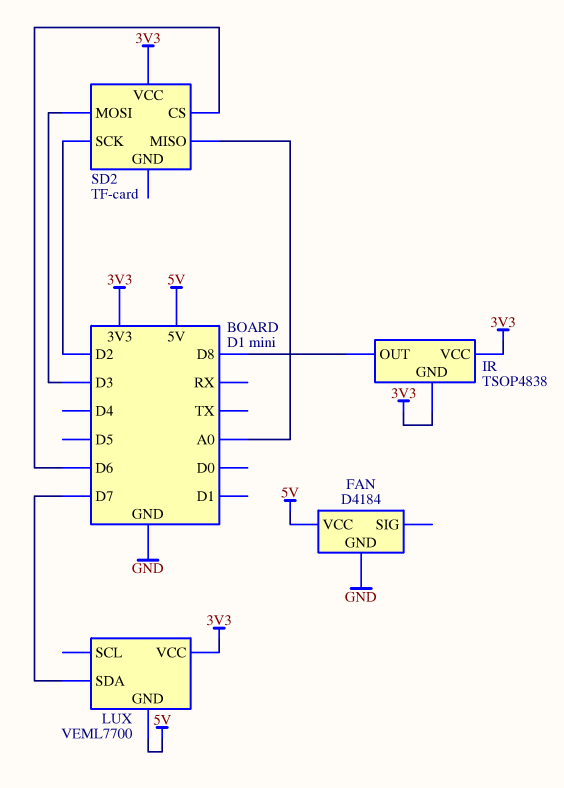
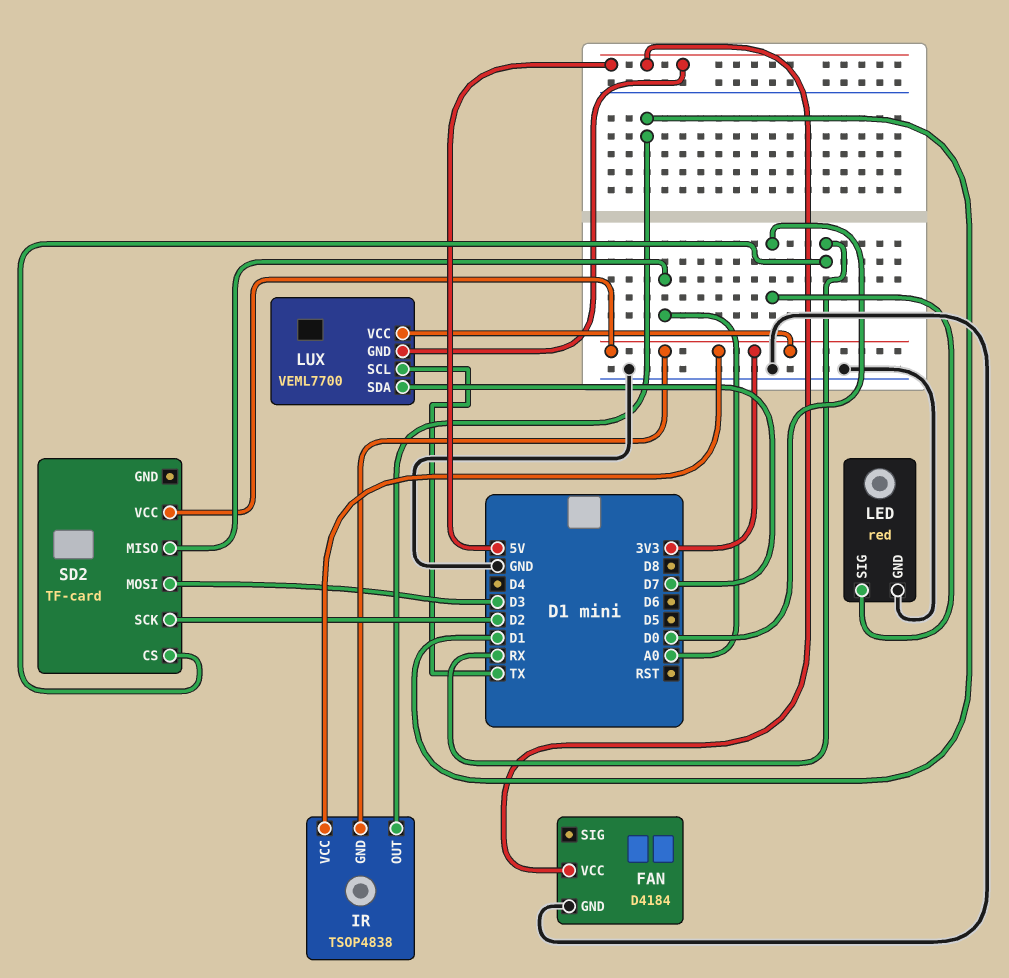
IR pin OUT: D8 -> D1
LED: none -> red
LED pin GND: none -> GND
LED pin SIG: none -> D0
LUX pin SCL: none -> TX
SD2 pin CS: D6 -> RX

